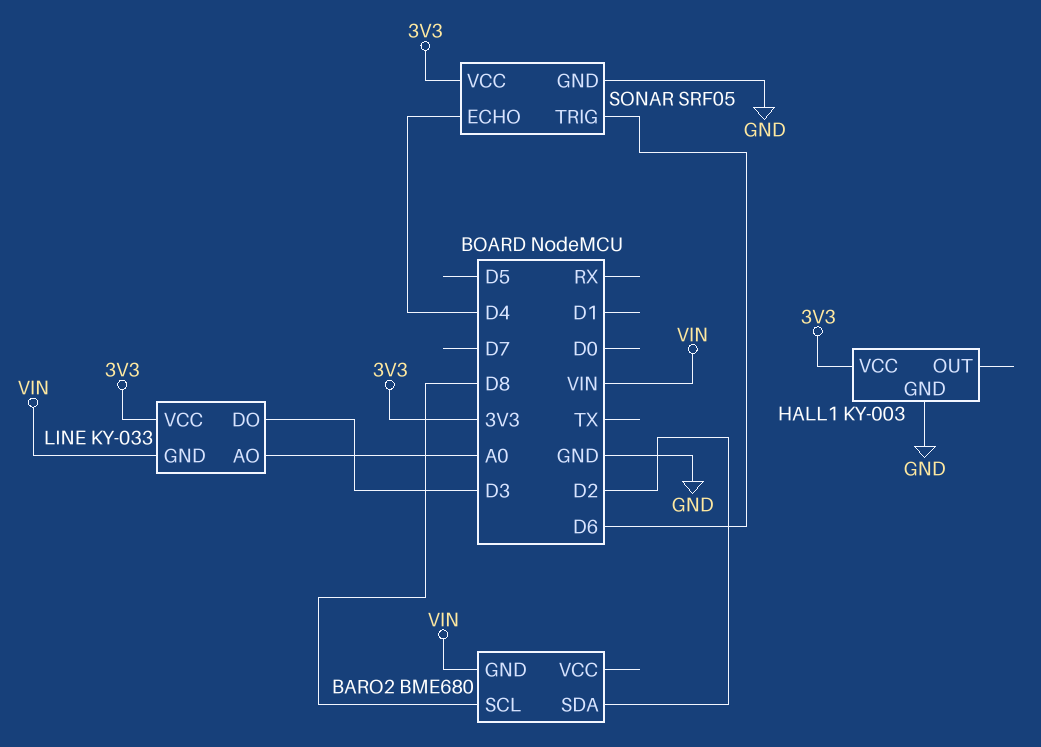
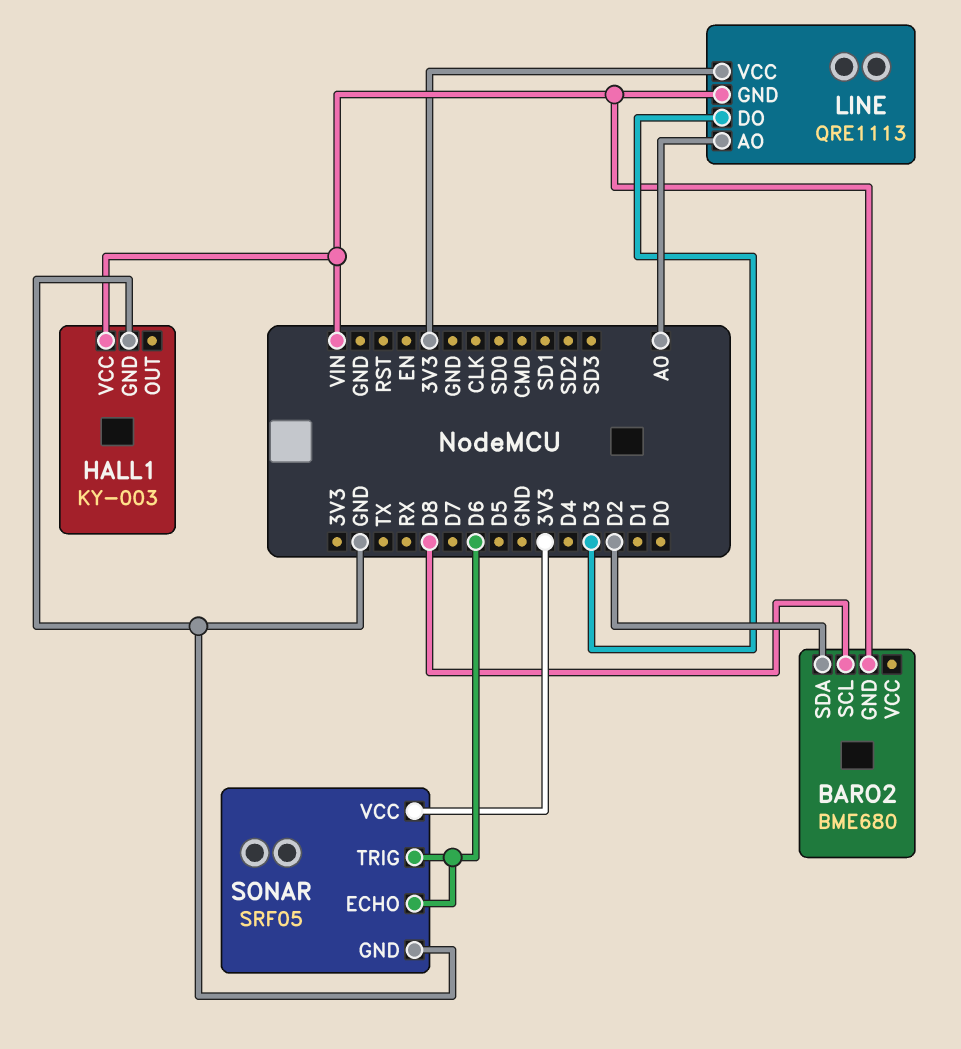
HALL1 pin VCC: 3V3 -> VIN
LINE: KY-033 -> QRE1113
SONAR pin ECHO: D4 -> D6

